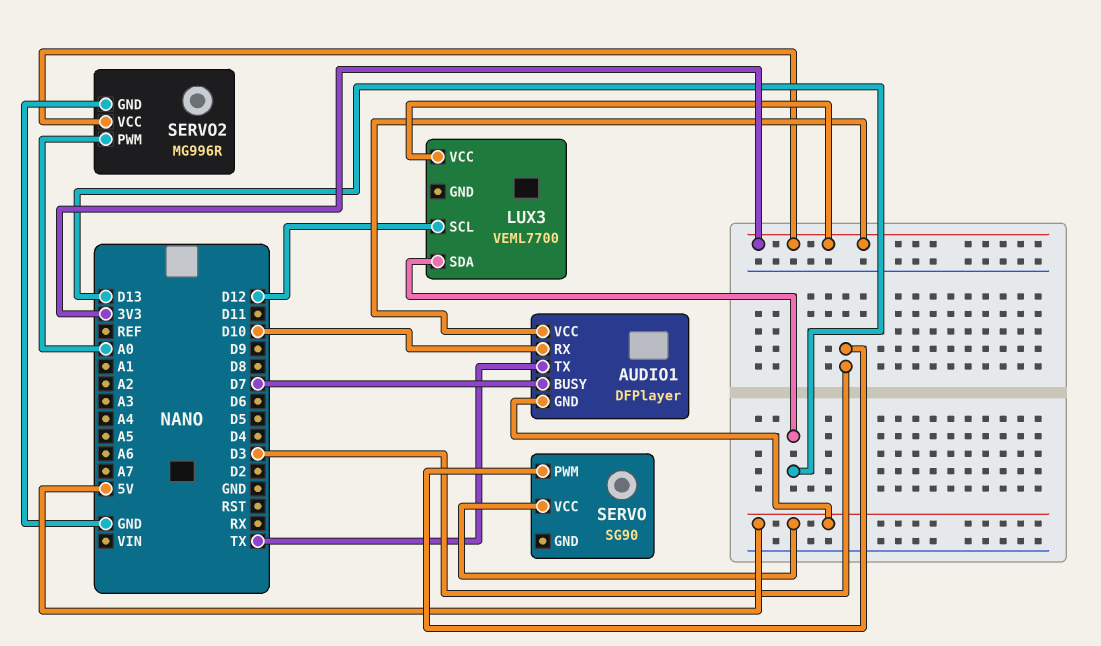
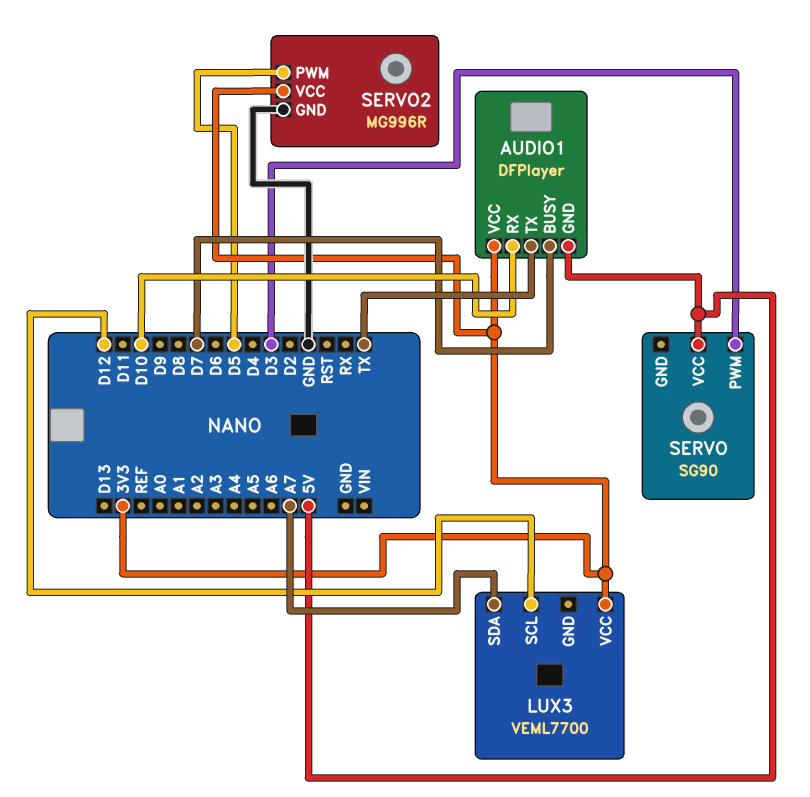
LUX3 pin SDA: D13 -> A7
SERVO2 pin PWM: A0 -> D5

